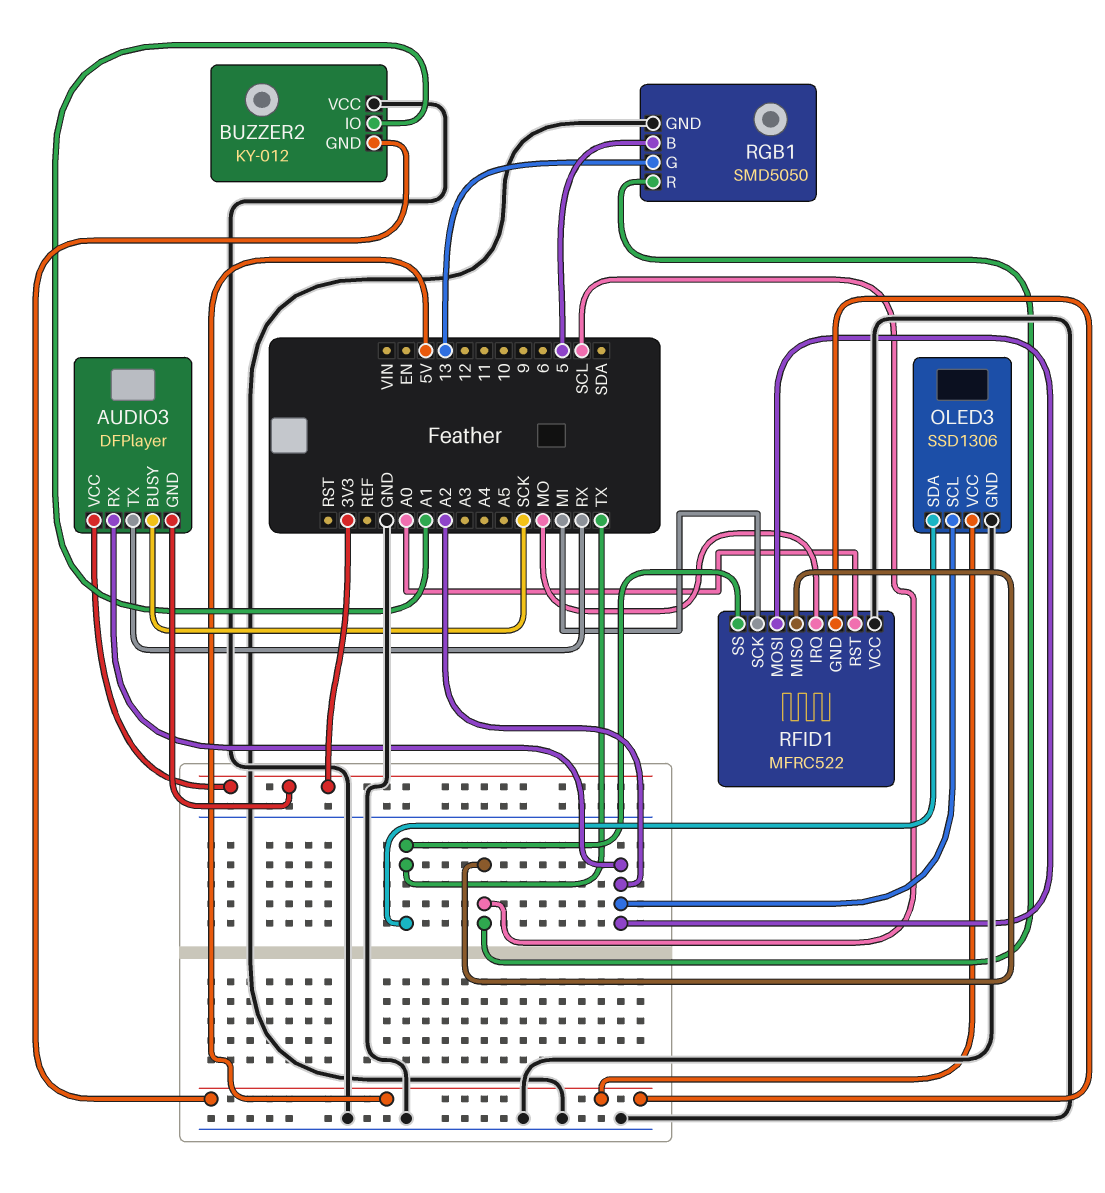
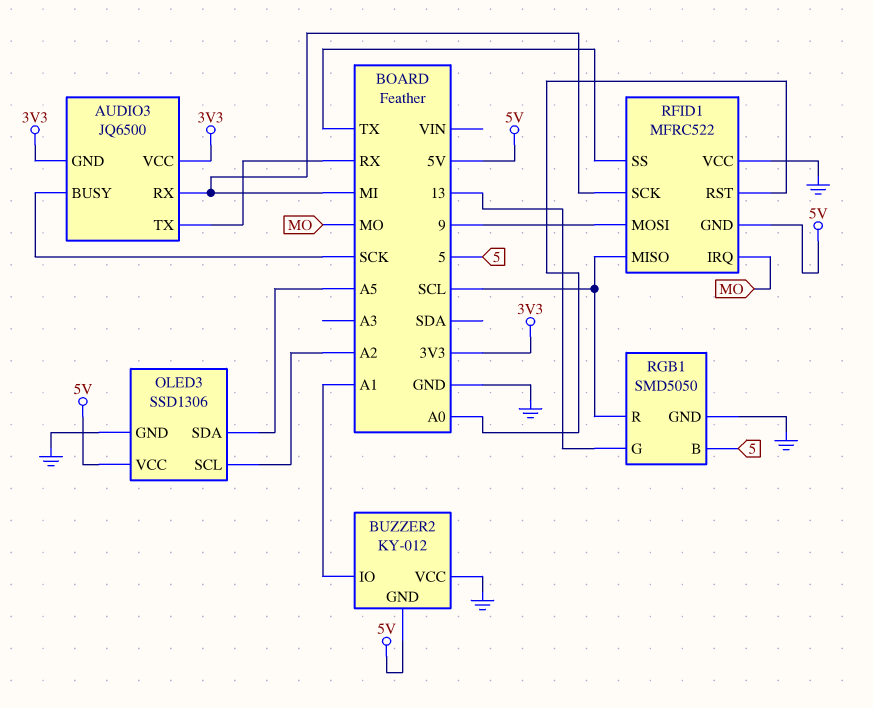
AUDIO3: DFPlayer -> JQ6500
AUDIO3 pin RX: A2 -> MI
OLED3 pin SDA: TX -> A5
RFID1 pin MOSI: A2 -> 9

